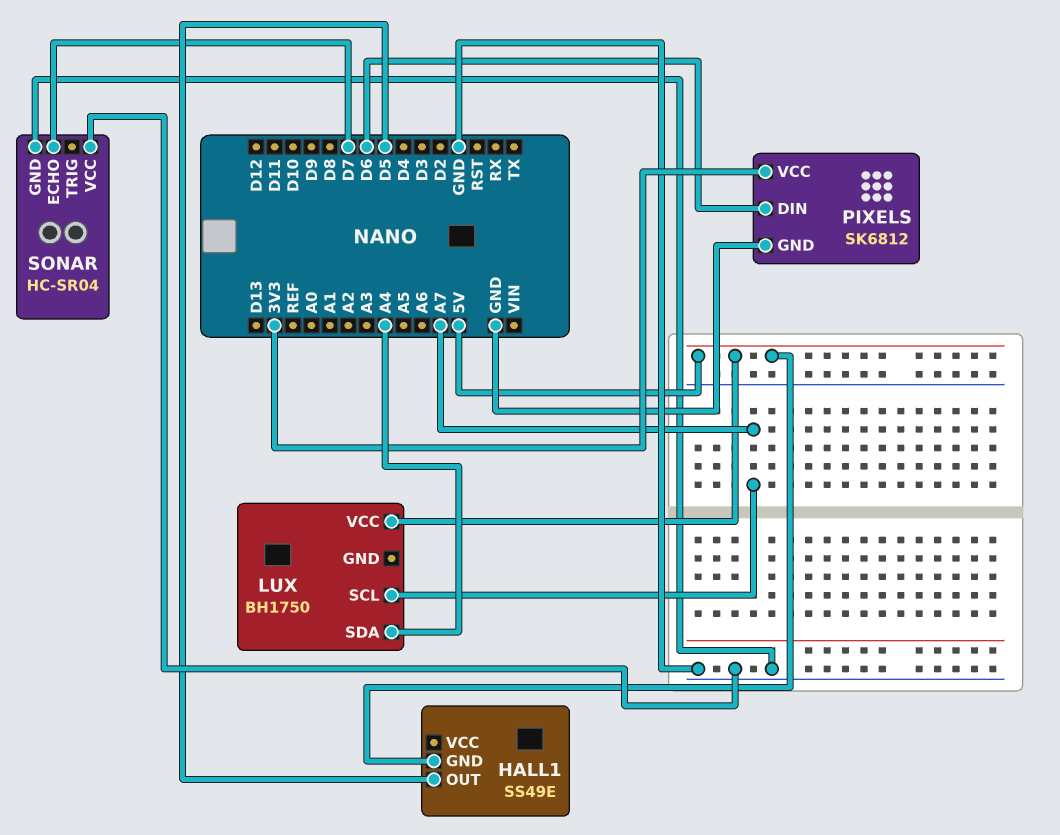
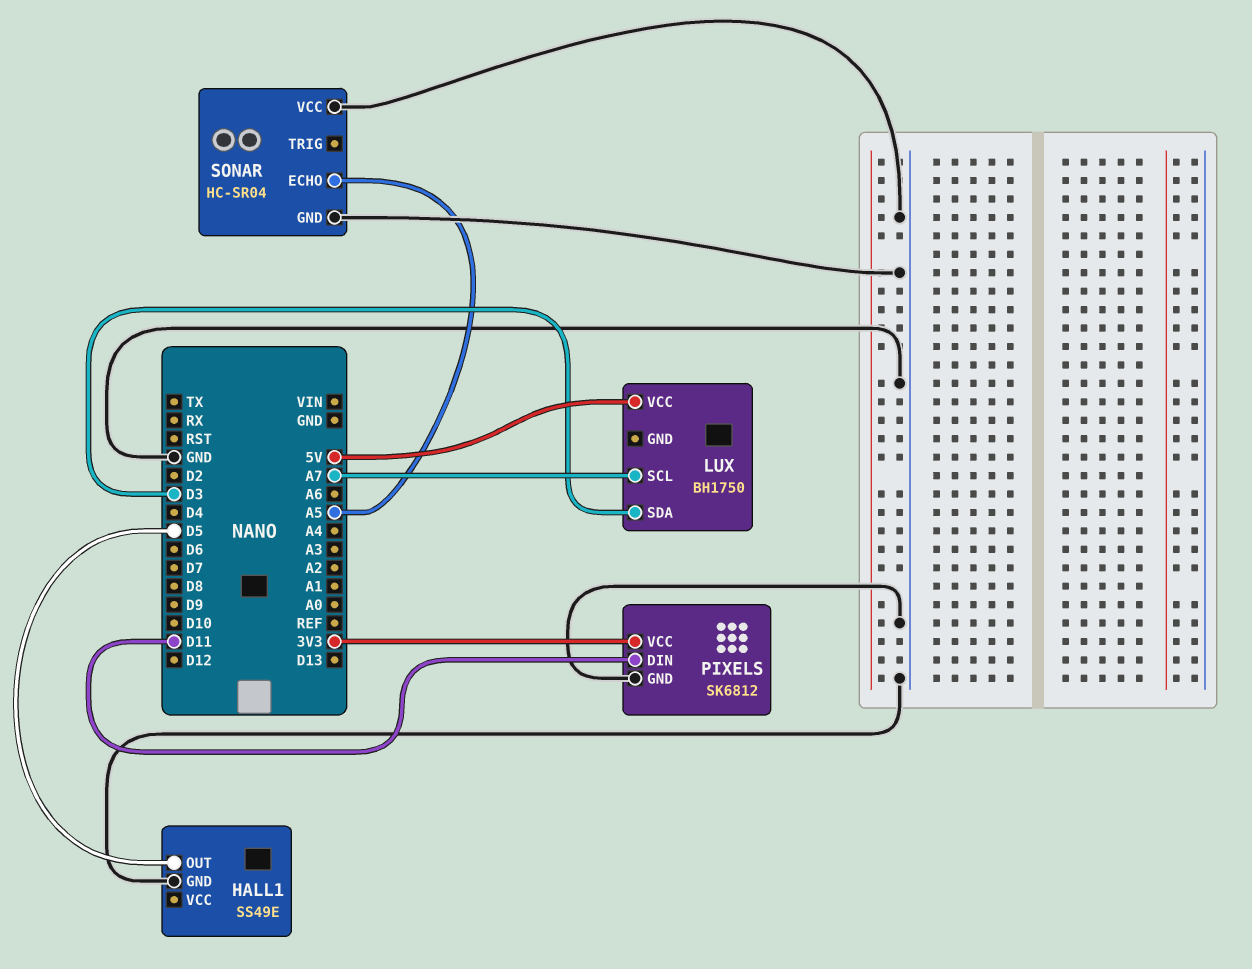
HALL1 pin GND: 5V -> GND
LUX pin SDA: A4 -> D3
PIXELS pin DIN: D6 -> D11
SONAR pin ECHO: D7 -> A5

